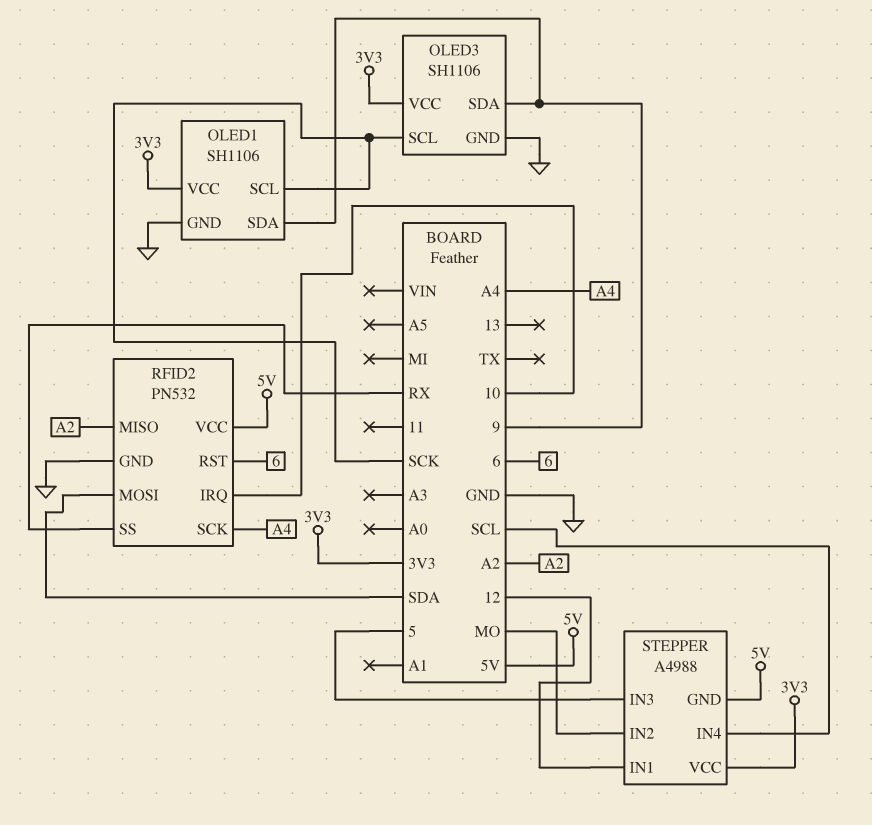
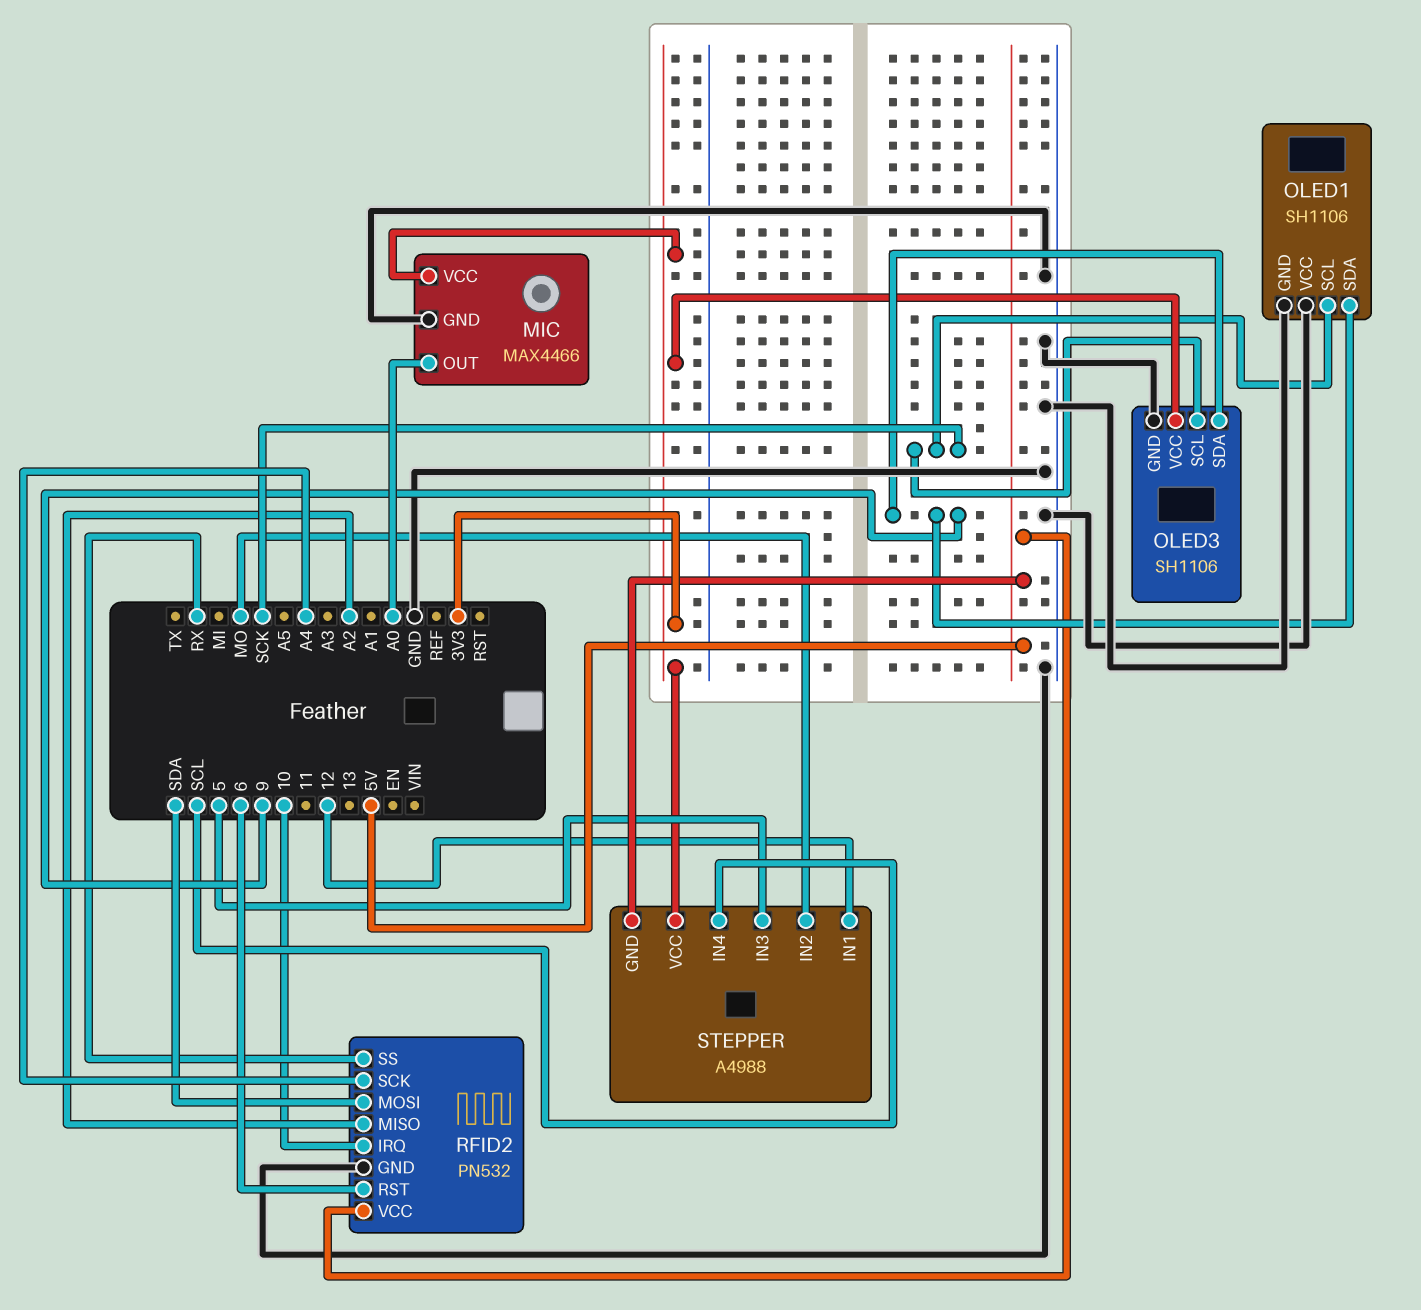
MIC: none -> MAX4466
MIC pin GND: none -> GND
MIC pin OUT: none -> A0
MIC pin VCC: none -> 3V3
OLED1 pin VCC: 3V3 -> GND

